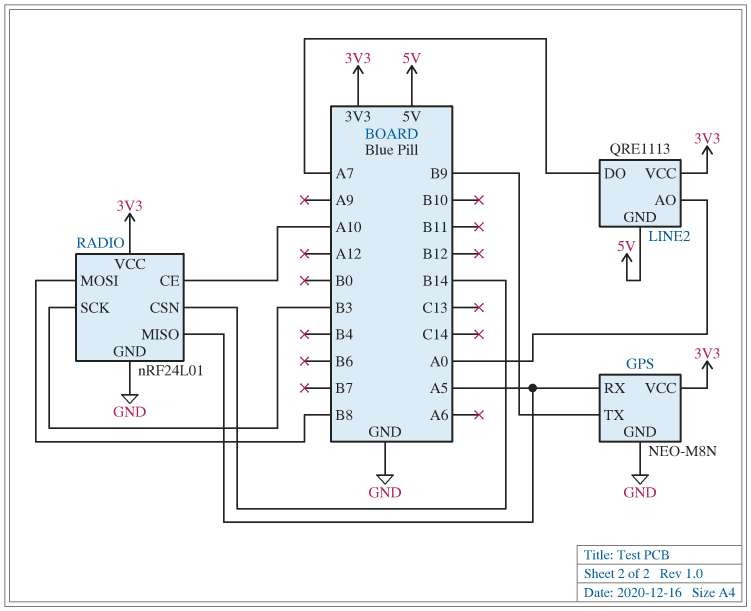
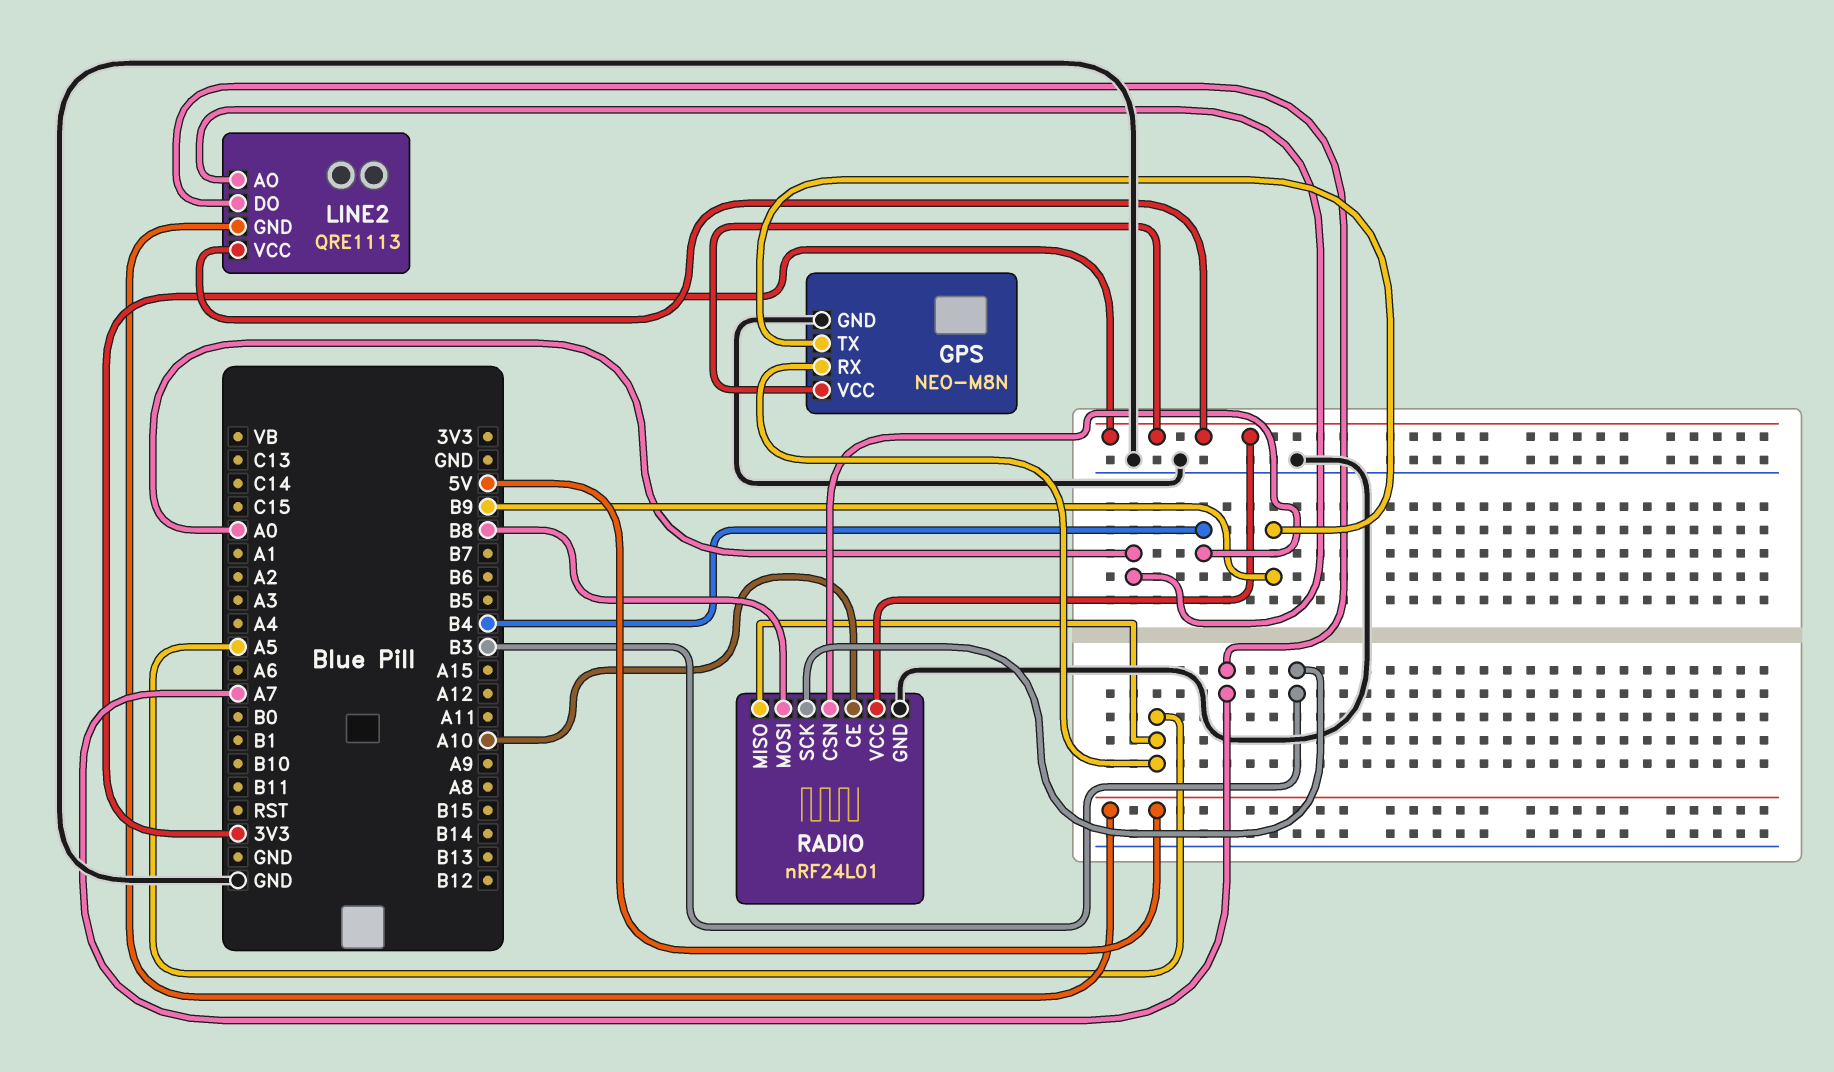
RADIO pin CSN: B14 -> B4

